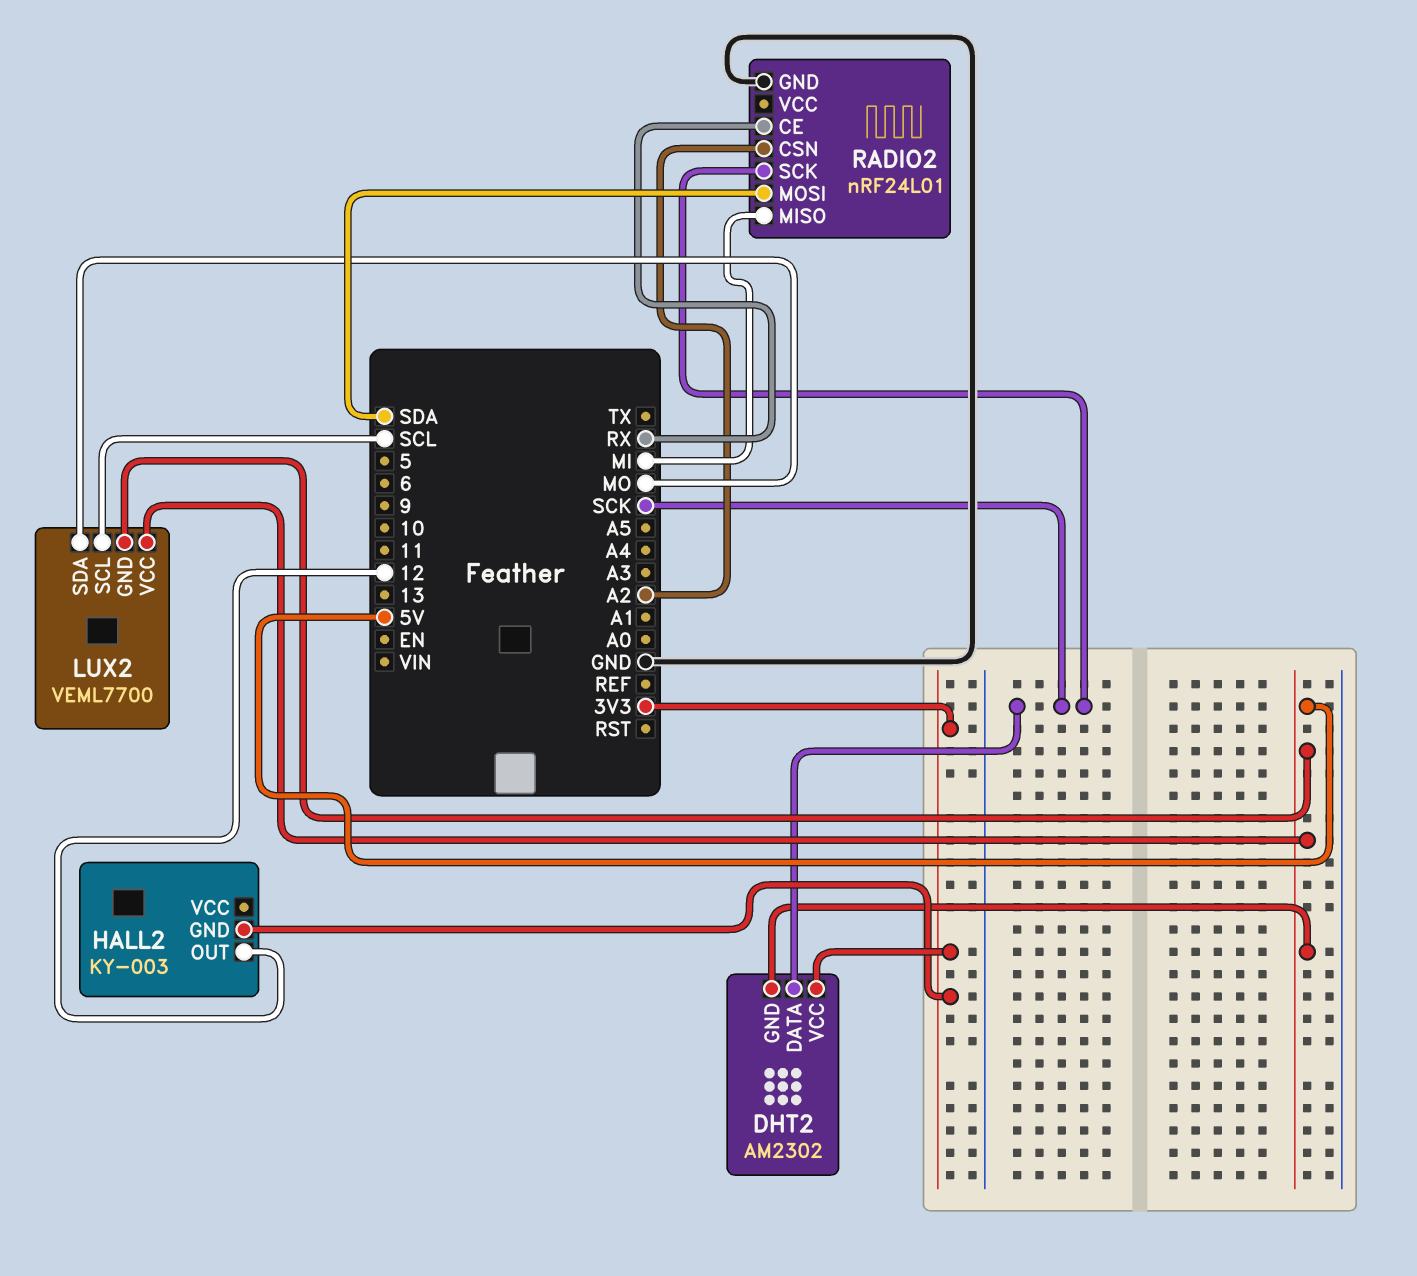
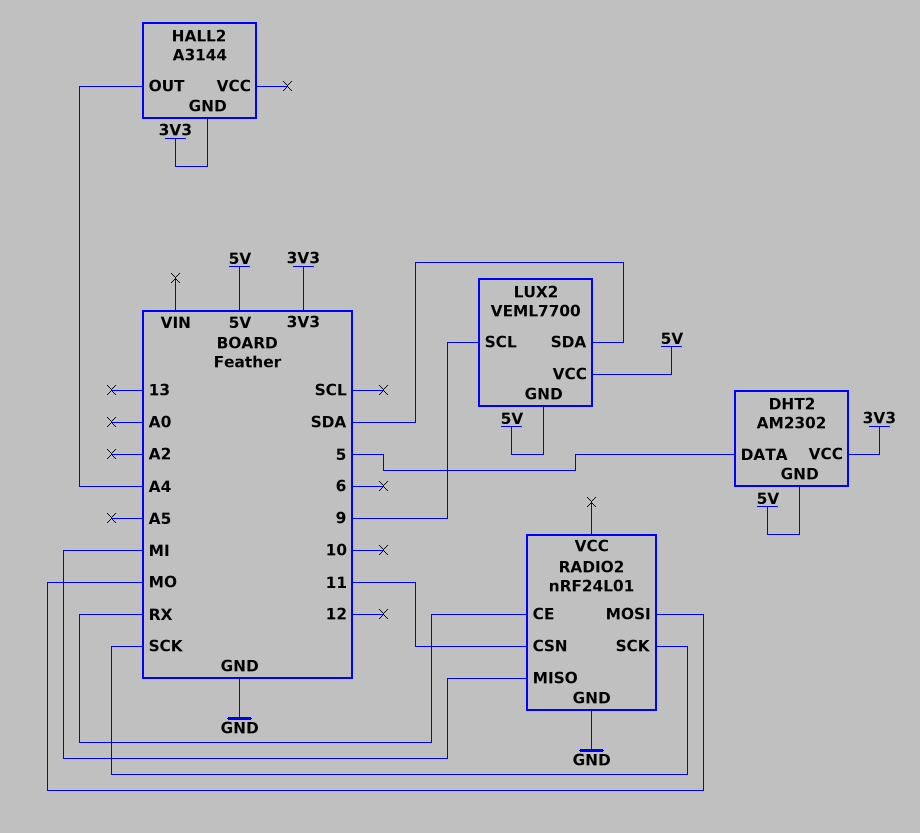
DHT2 pin DATA: SCK -> 5
HALL2: KY-003 -> A3144
HALL2 pin OUT: 12 -> A4
LUX2 pin SCL: SCL -> 9
LUX2 pin SDA: MO -> SDA
RADIO2 pin CSN: A2 -> 11
RADIO2 pin MOSI: SDA -> MO

